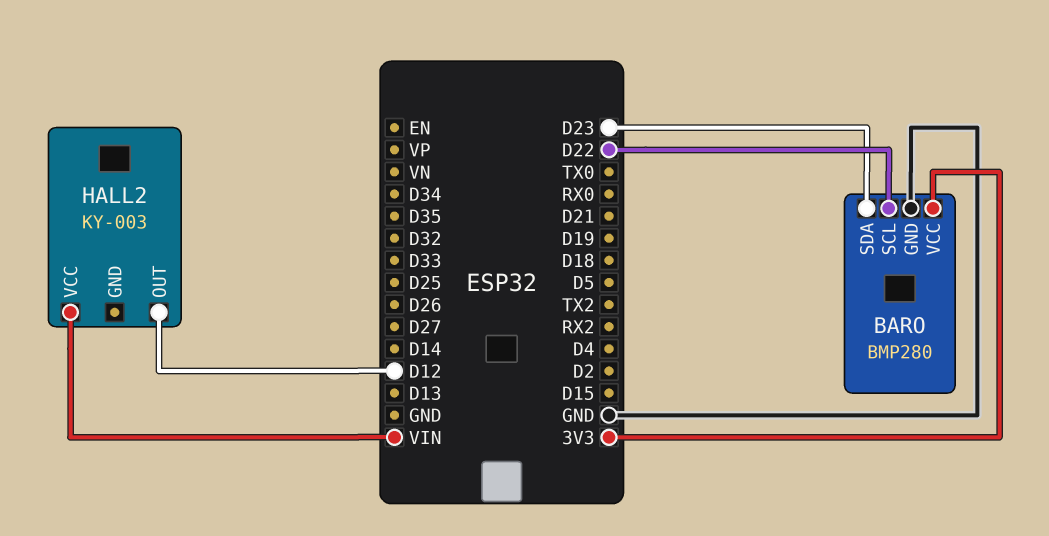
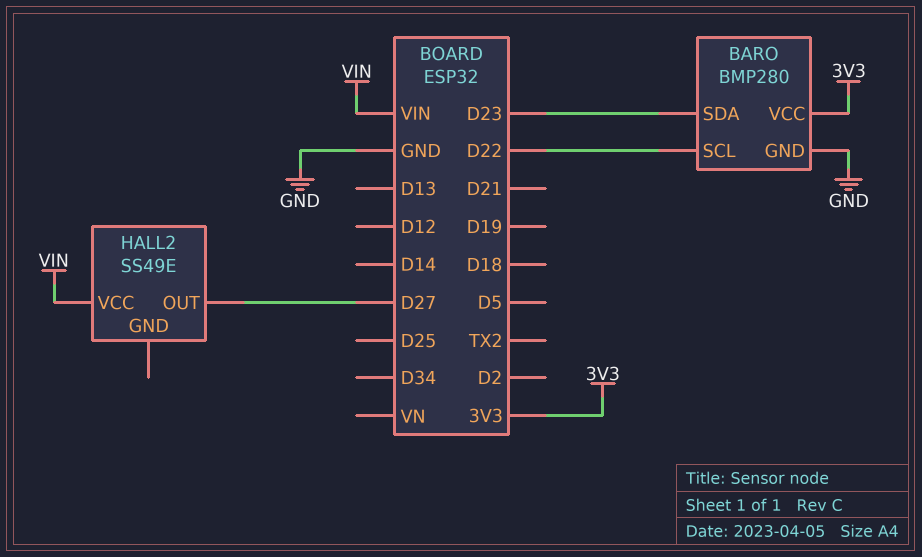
HALL2: KY-003 -> SS49E
HALL2 pin OUT: D12 -> D27

